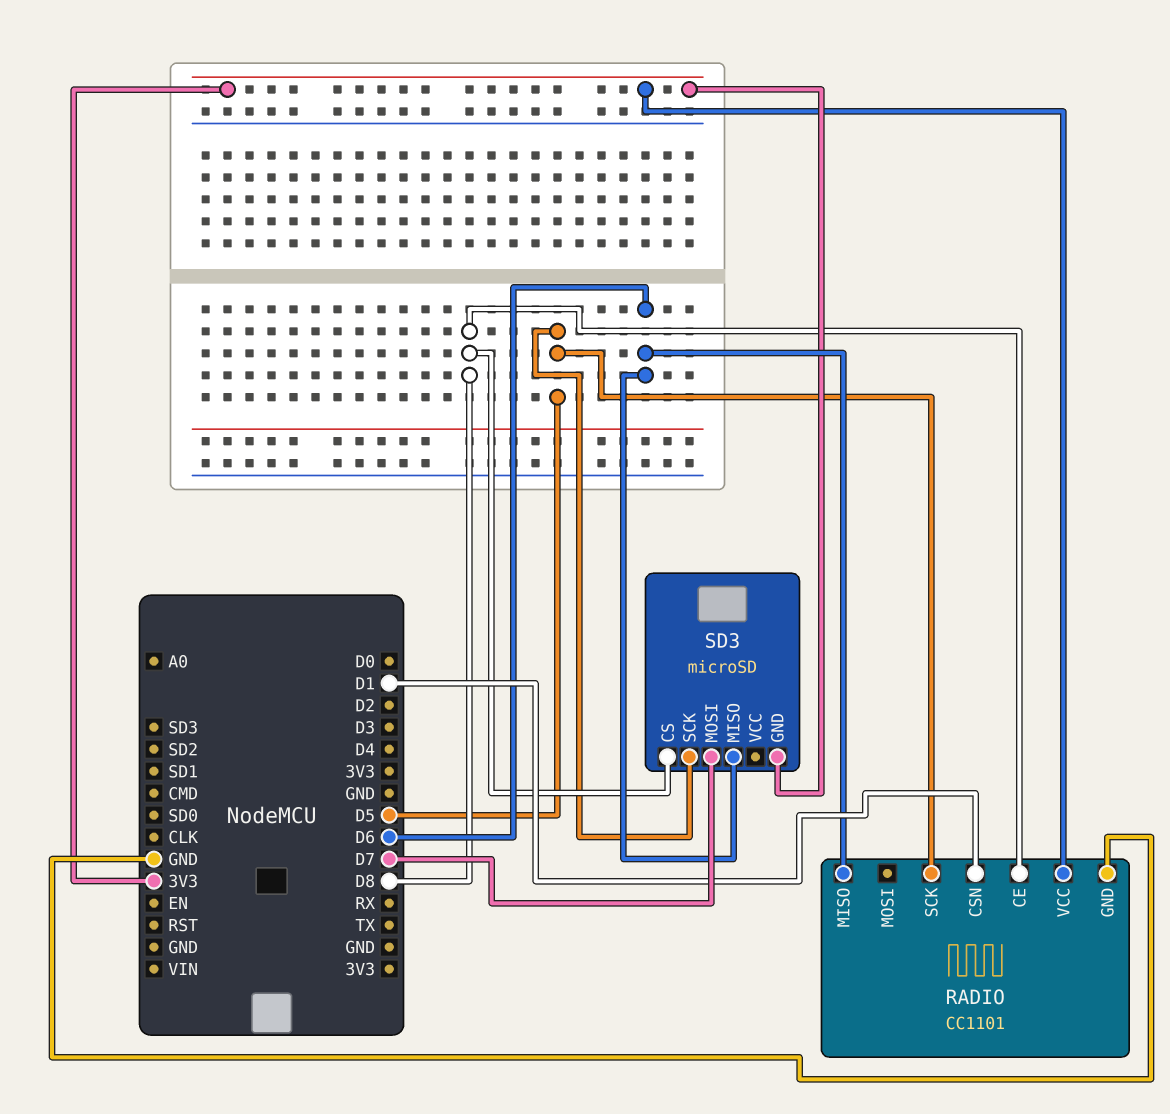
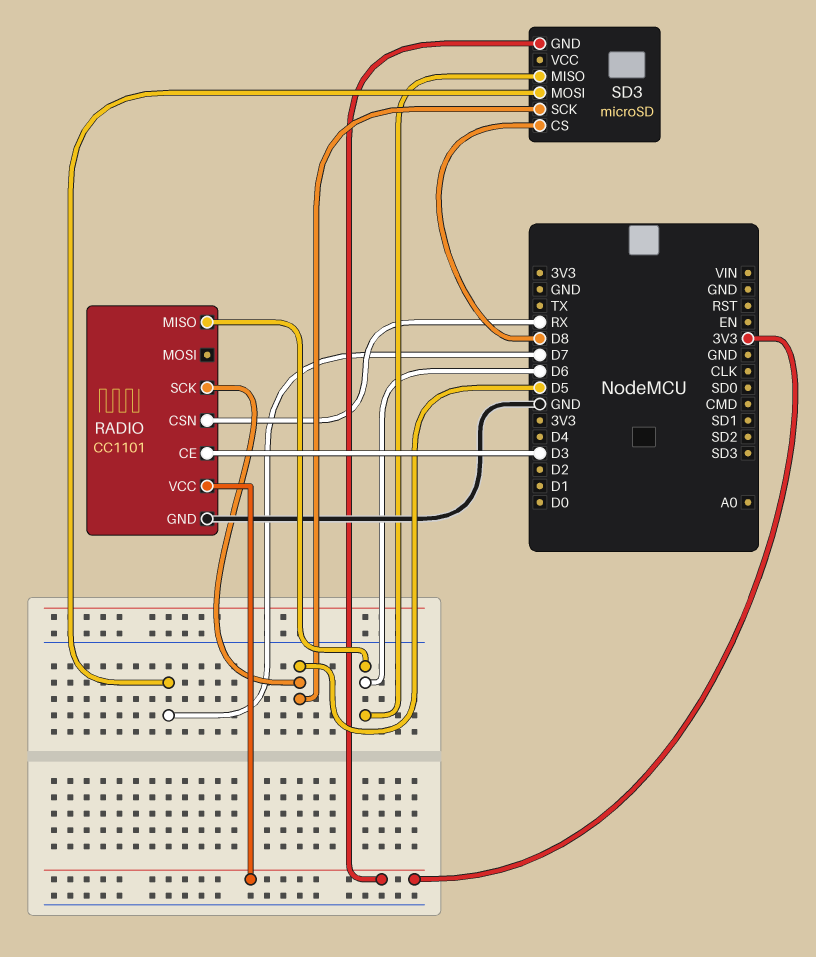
RADIO pin CE: D8 -> D3
RADIO pin CSN: D1 -> RX

